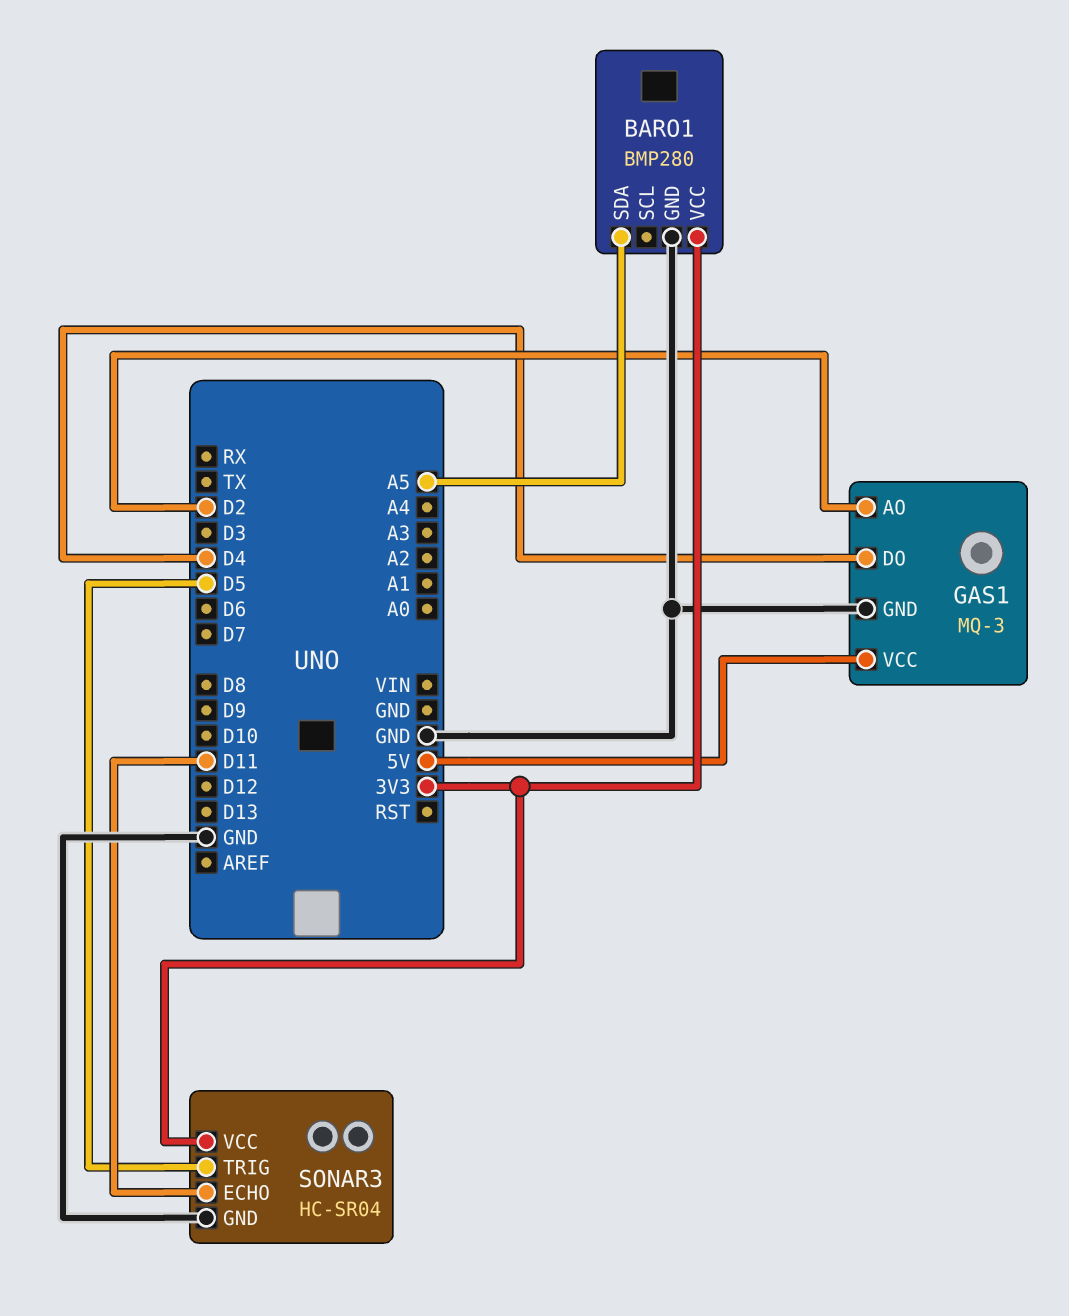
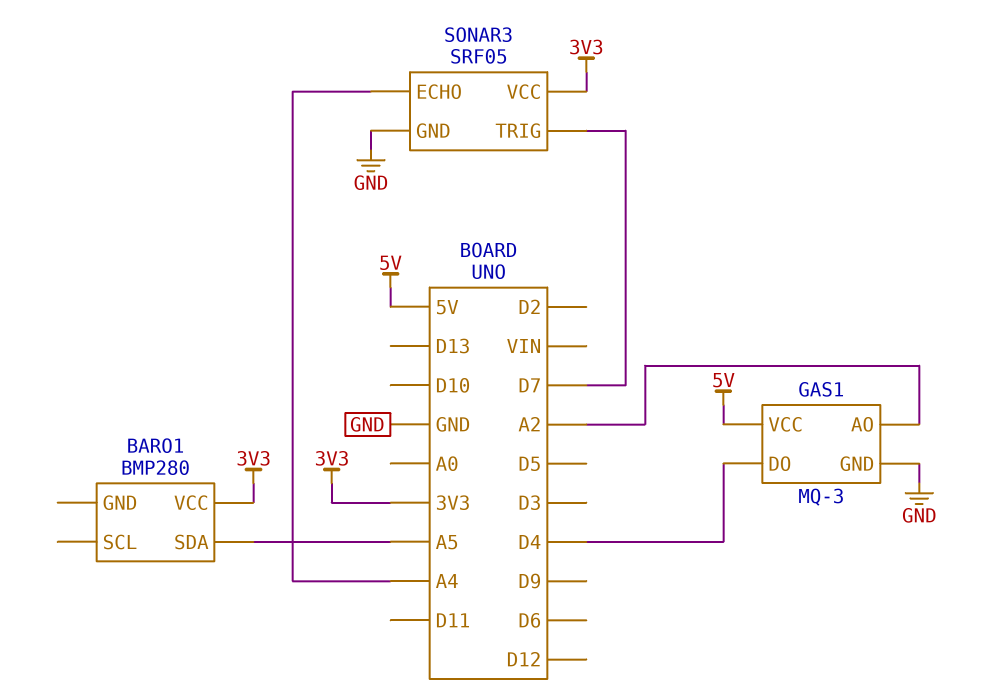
BARO1 pin GND: GND -> none
GAS1 pin AO: D2 -> A2
SONAR3: HC-SR04 -> SRF05
SONAR3 pin ECHO: D11 -> A4
SONAR3 pin TRIG: D5 -> D7

